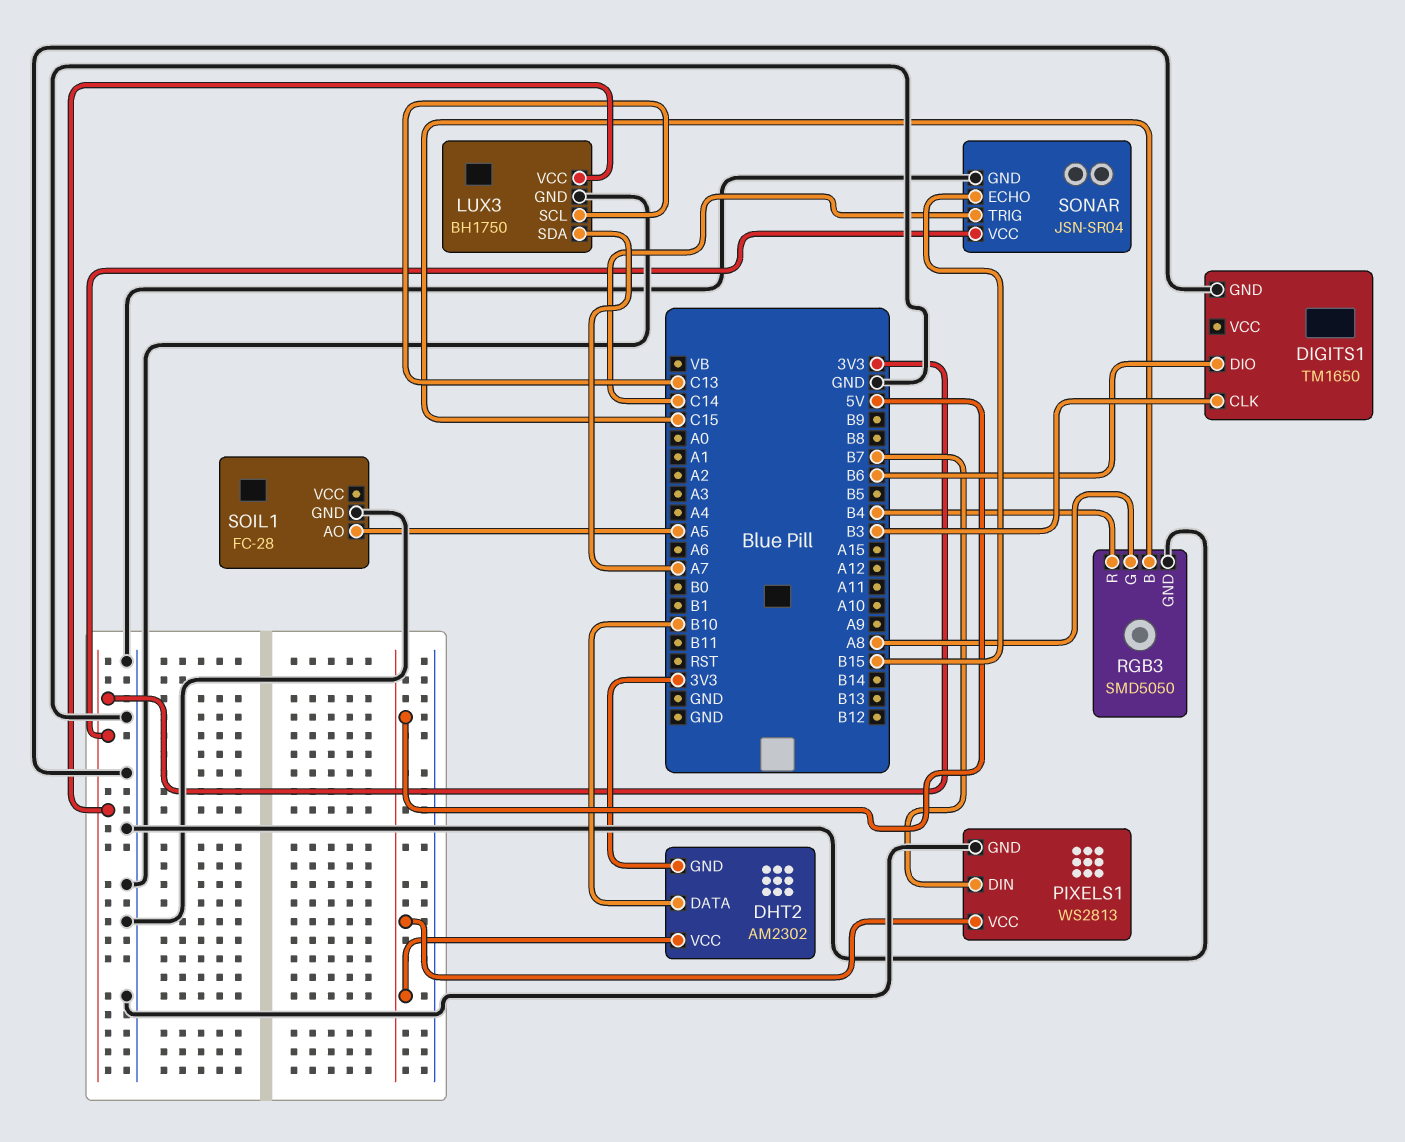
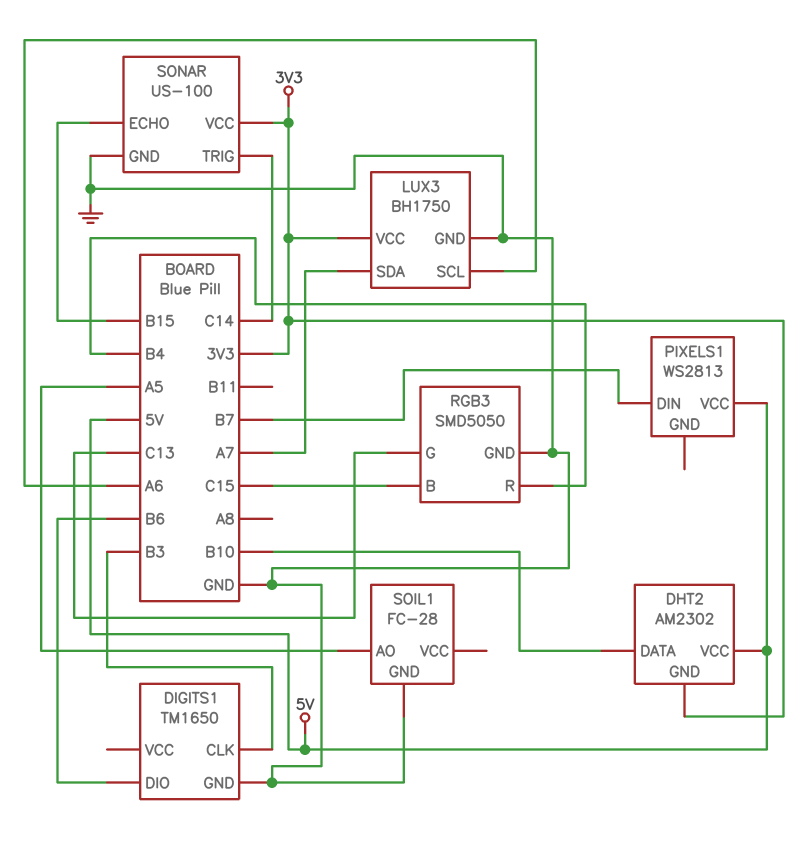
LUX3 pin SCL: C13 -> A6
PIXELS1 pin GND: GND -> none
RGB3 pin G: A8 -> C13
SONAR: JSN-SR04 -> US-100

